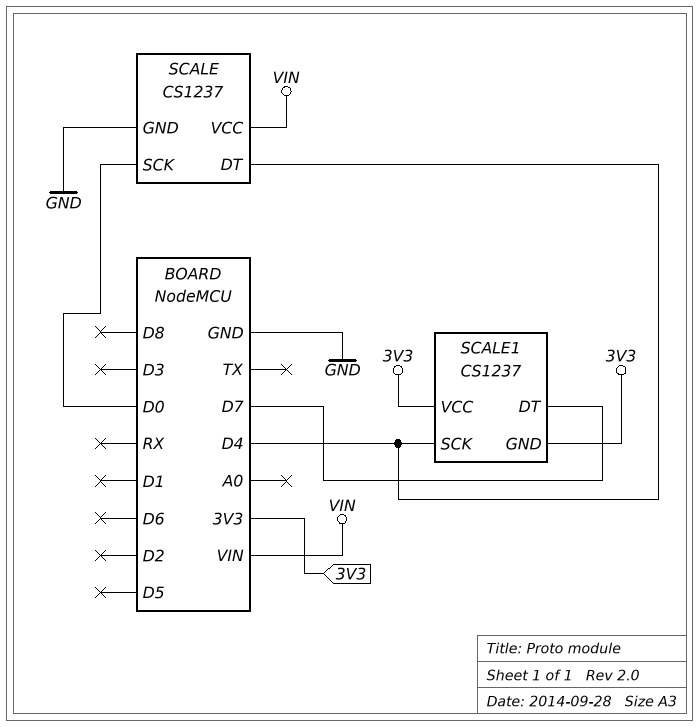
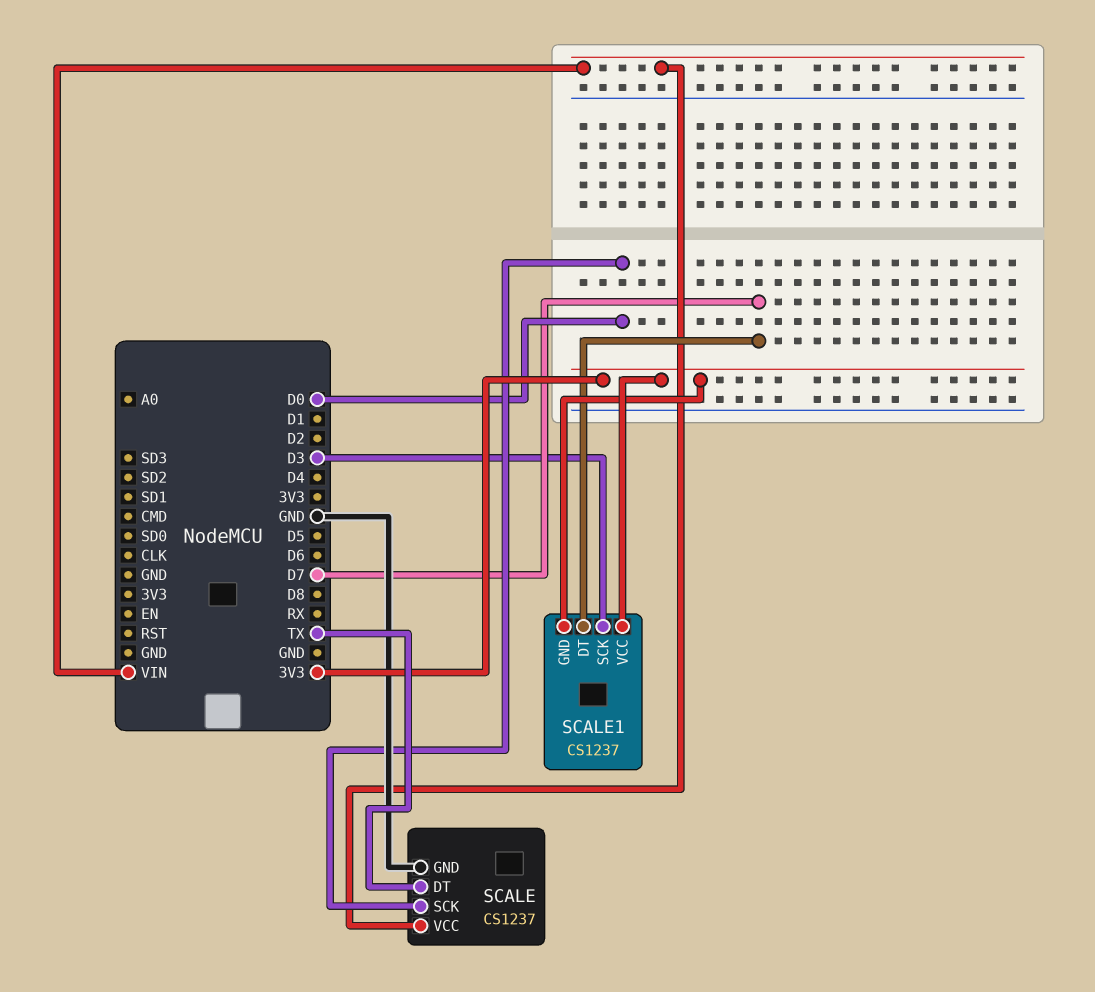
SCALE pin DT: D4 -> TX
SCALE1 pin SCK: D4 -> D3

